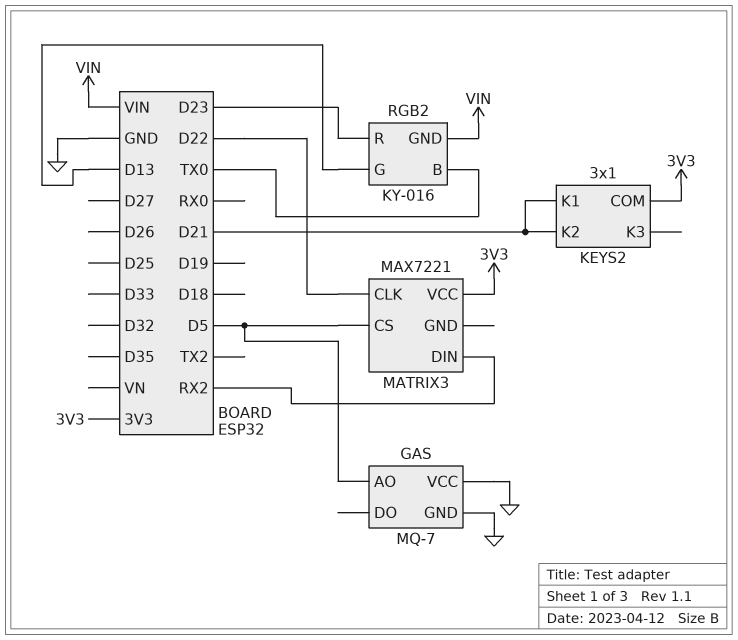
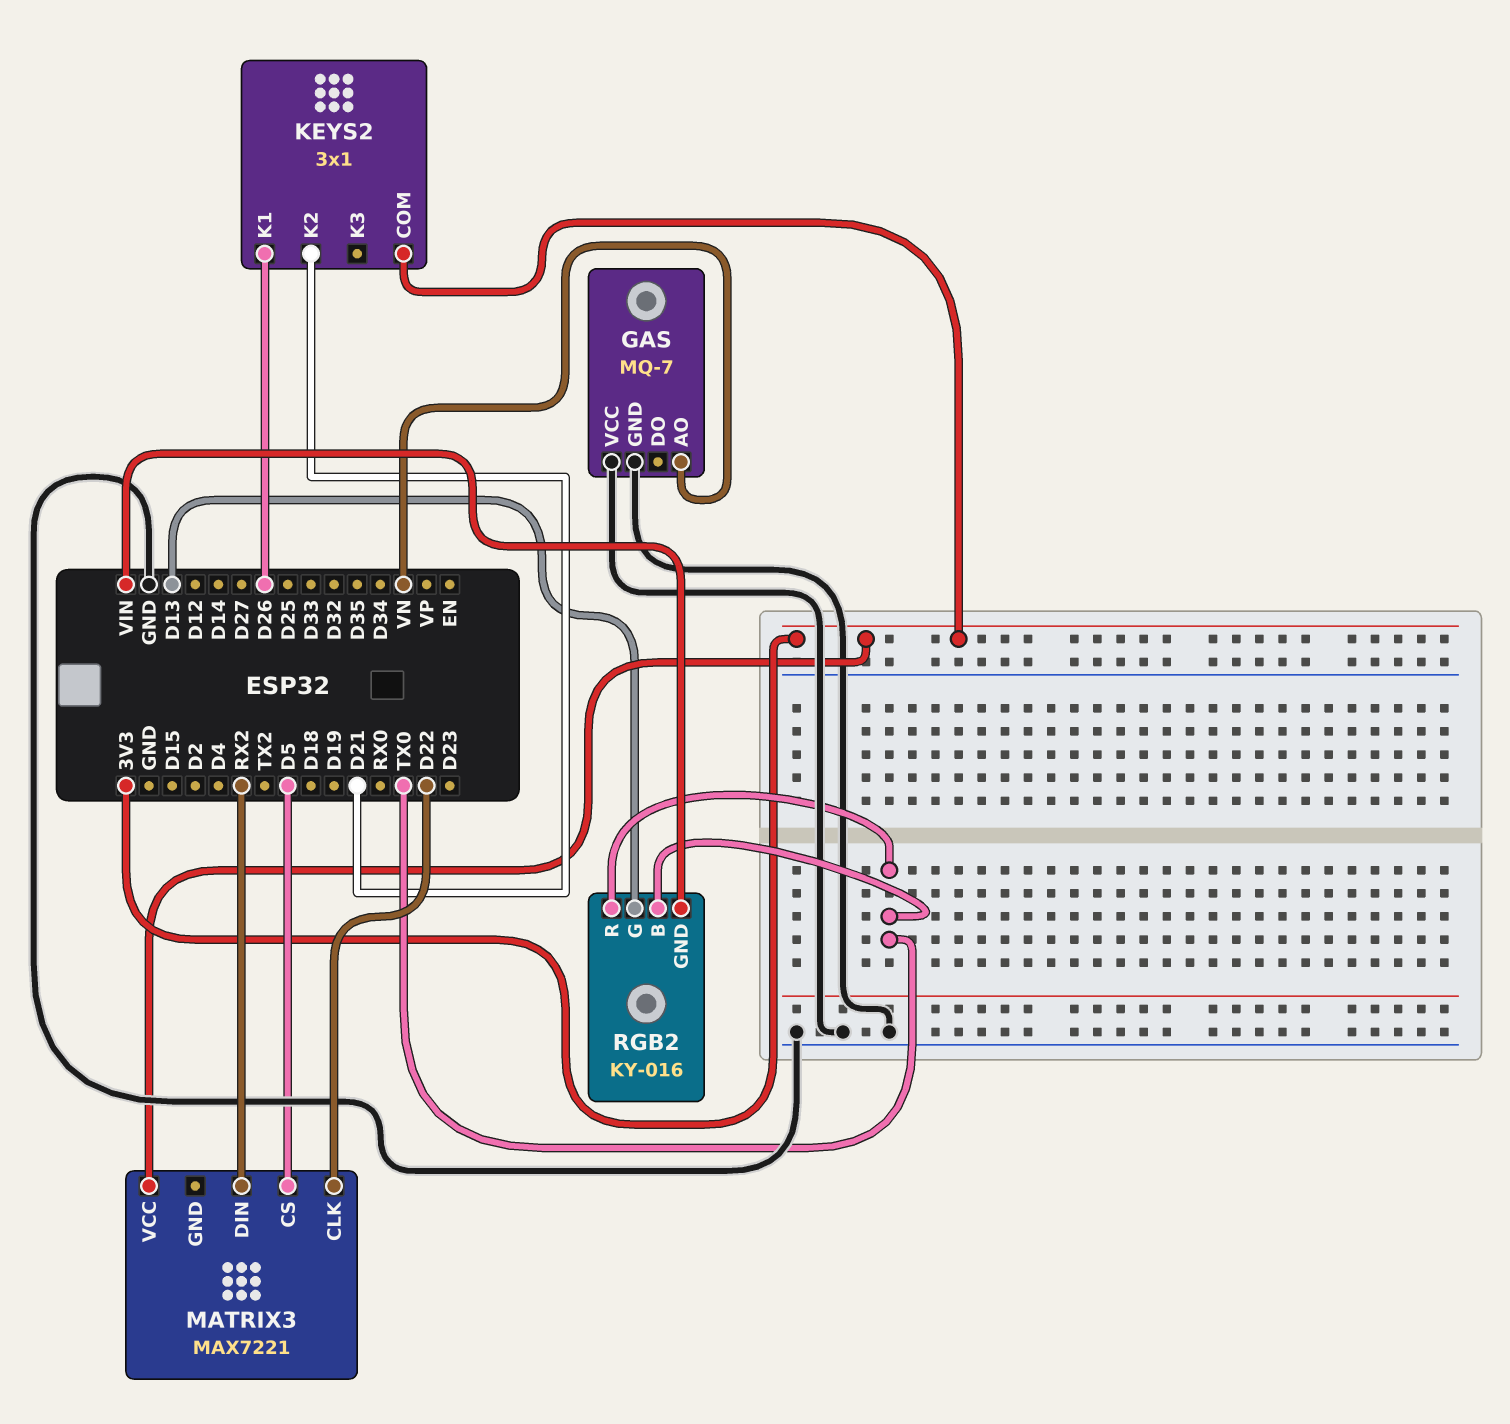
GAS pin AO: D5 -> VN
KEYS2 pin K1: D21 -> D26
RGB2 pin R: D23 -> TX0

